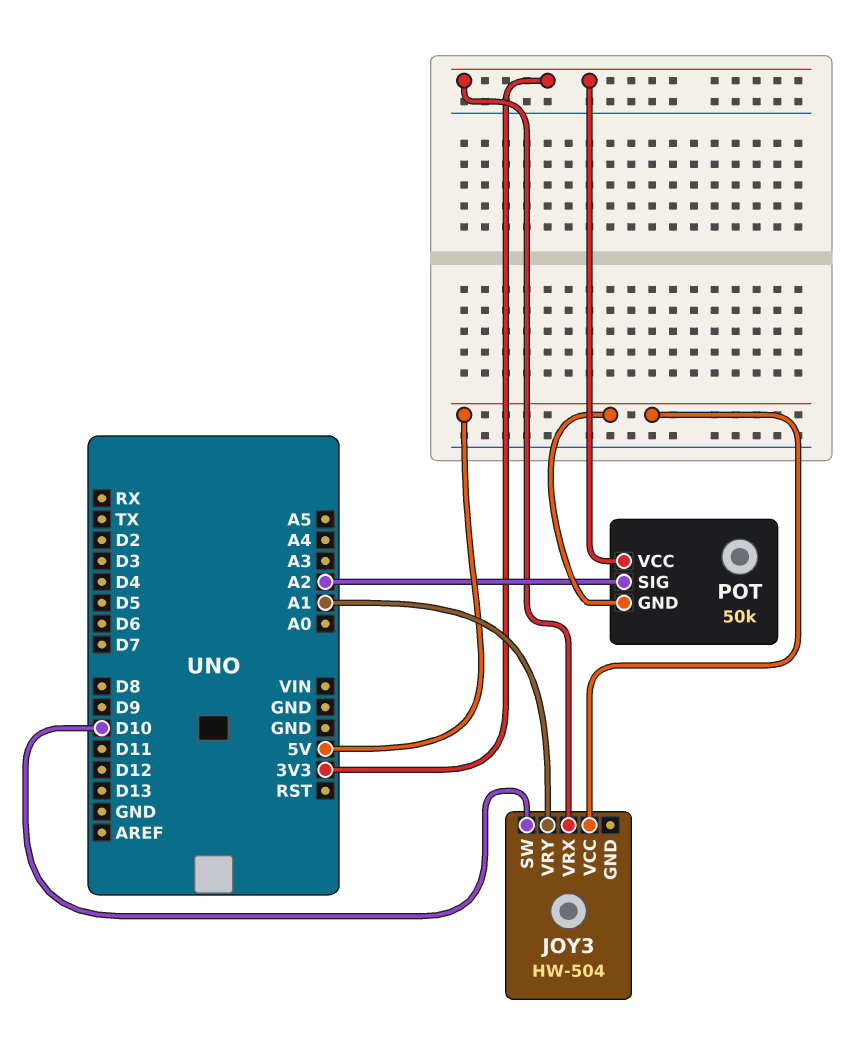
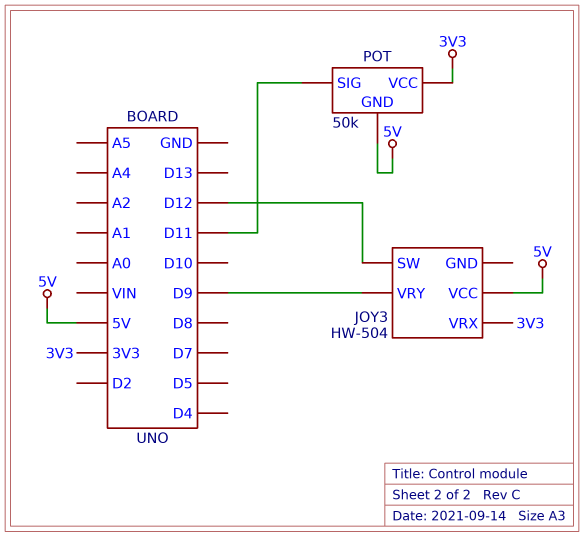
JOY3 pin SW: D10 -> D12
JOY3 pin VRY: A1 -> D9
POT pin SIG: A2 -> D11

